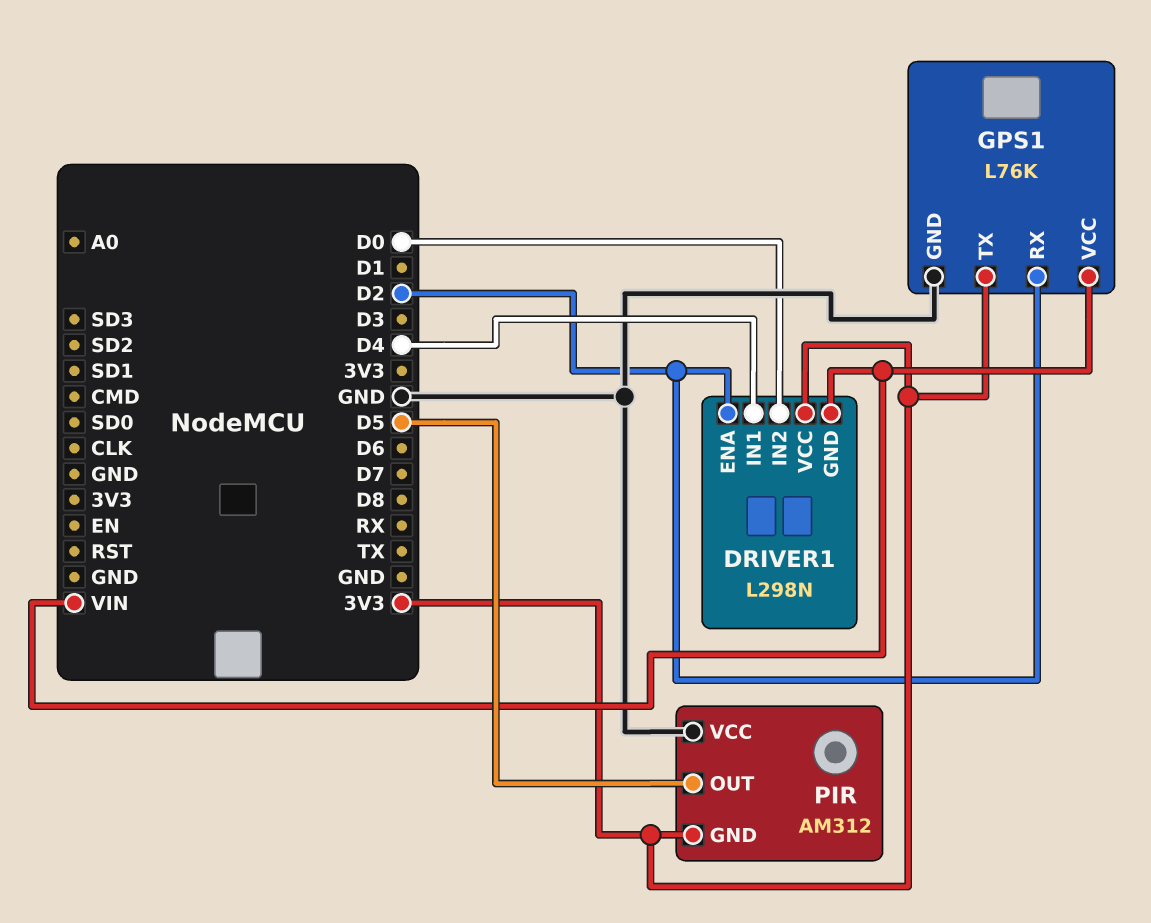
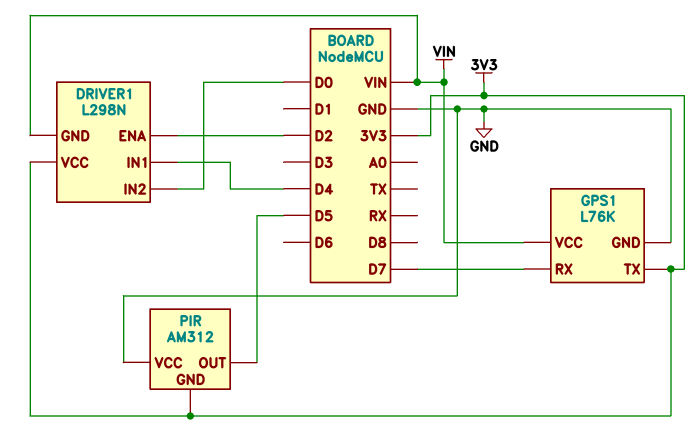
GPS1 pin RX: D2 -> D7

